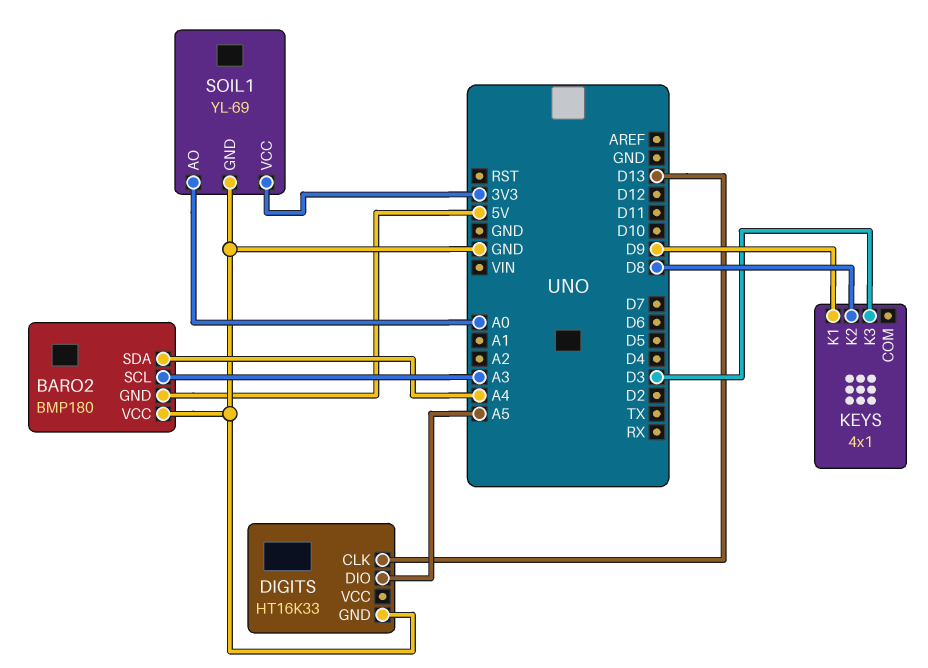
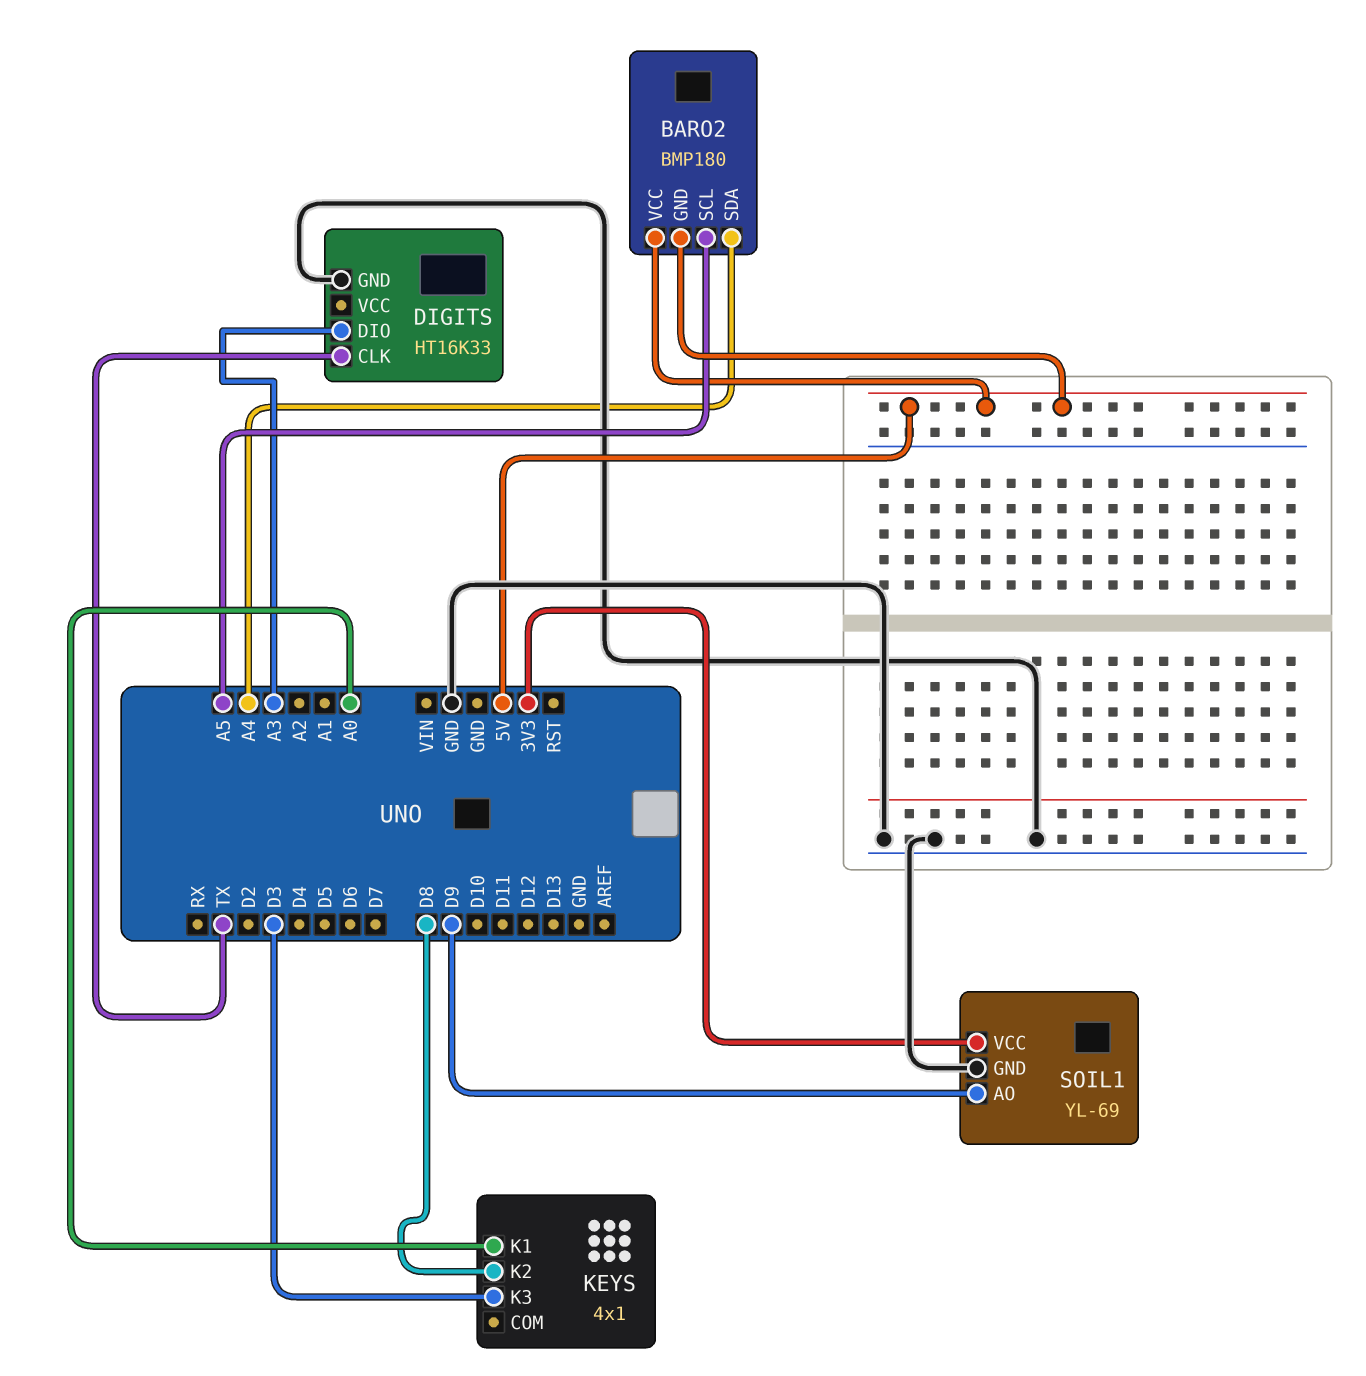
BARO2 pin SCL: A3 -> A5
BARO2 pin VCC: GND -> 5V
DIGITS pin CLK: D13 -> TX
DIGITS pin DIO: A5 -> A3
KEYS pin K1: D9 -> A0
SOIL1 pin AO: A0 -> D9

